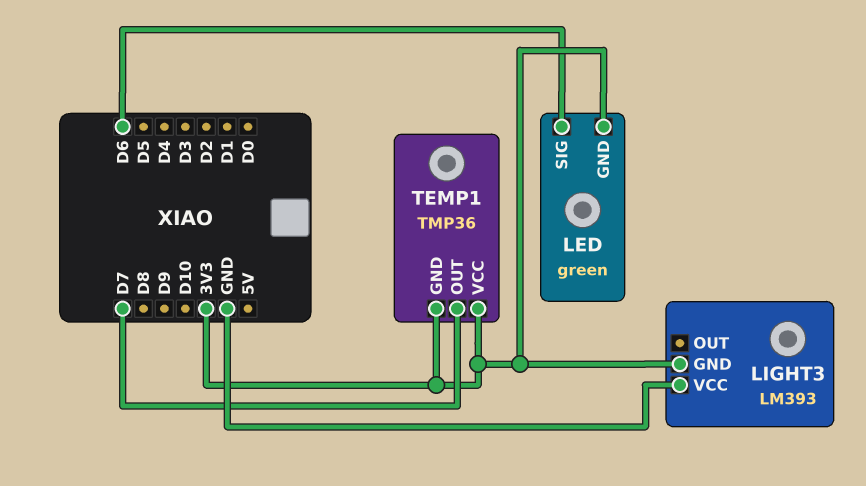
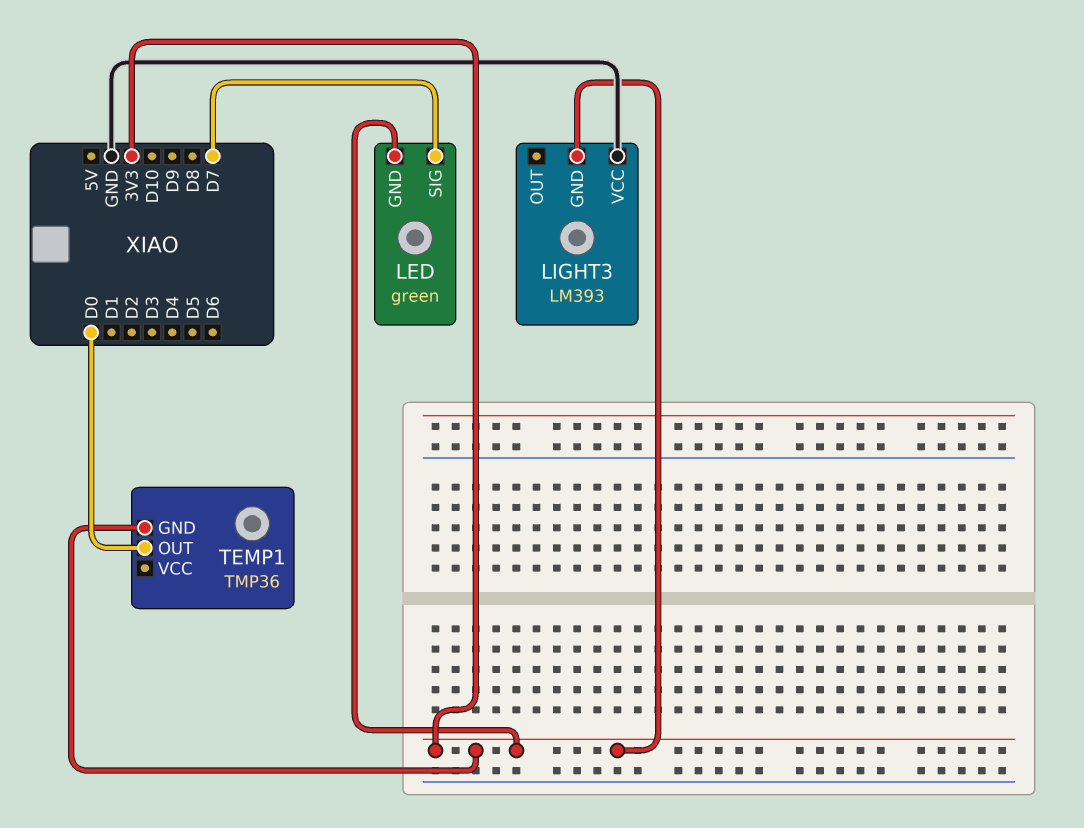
LED pin SIG: D6 -> D7
TEMP1 pin OUT: D7 -> D0
TEMP1 pin VCC: 3V3 -> none

